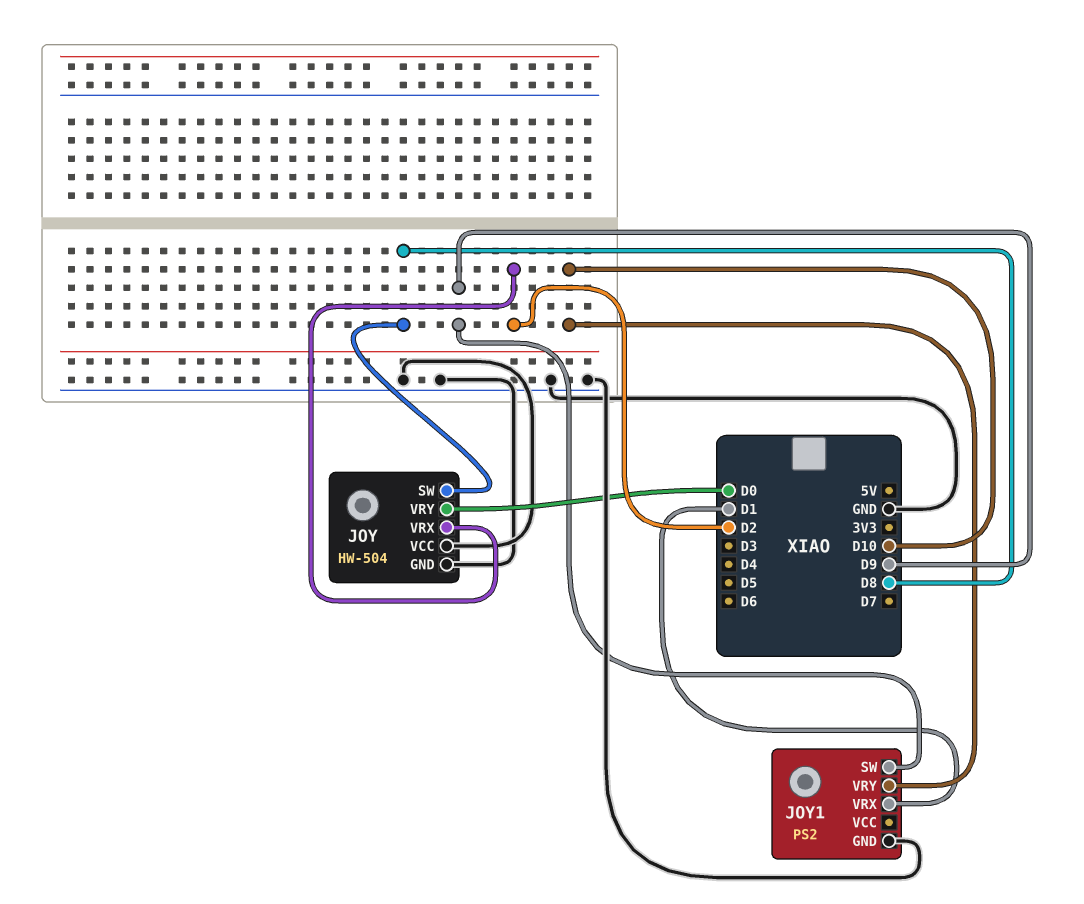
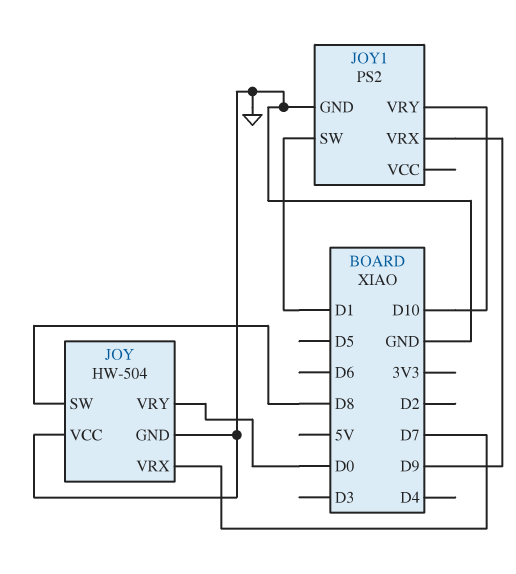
JOY pin VRX: D2 -> D7
JOY1 pin SW: D9 -> D1
JOY1 pin VRX: D1 -> D9

